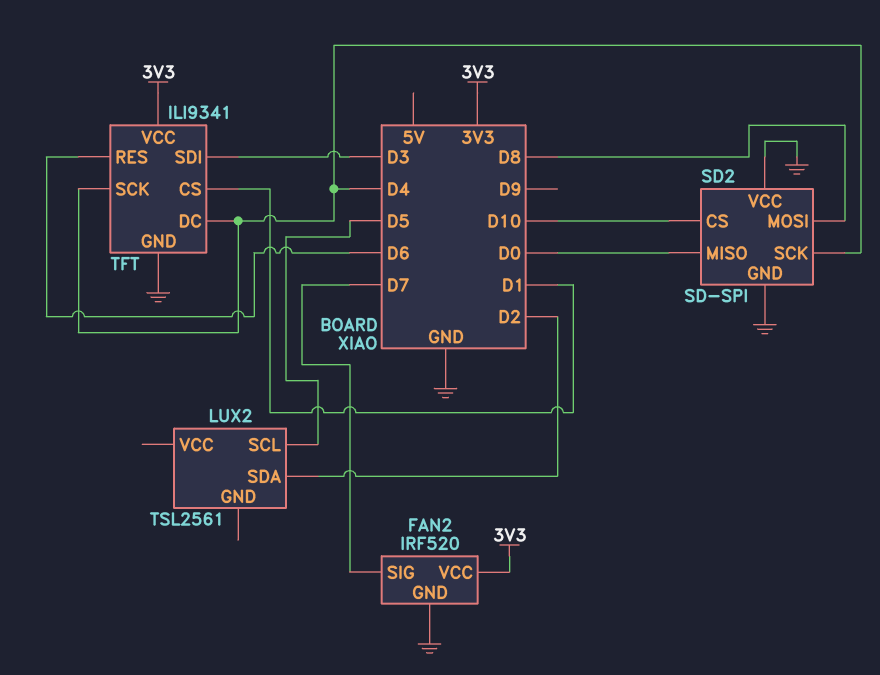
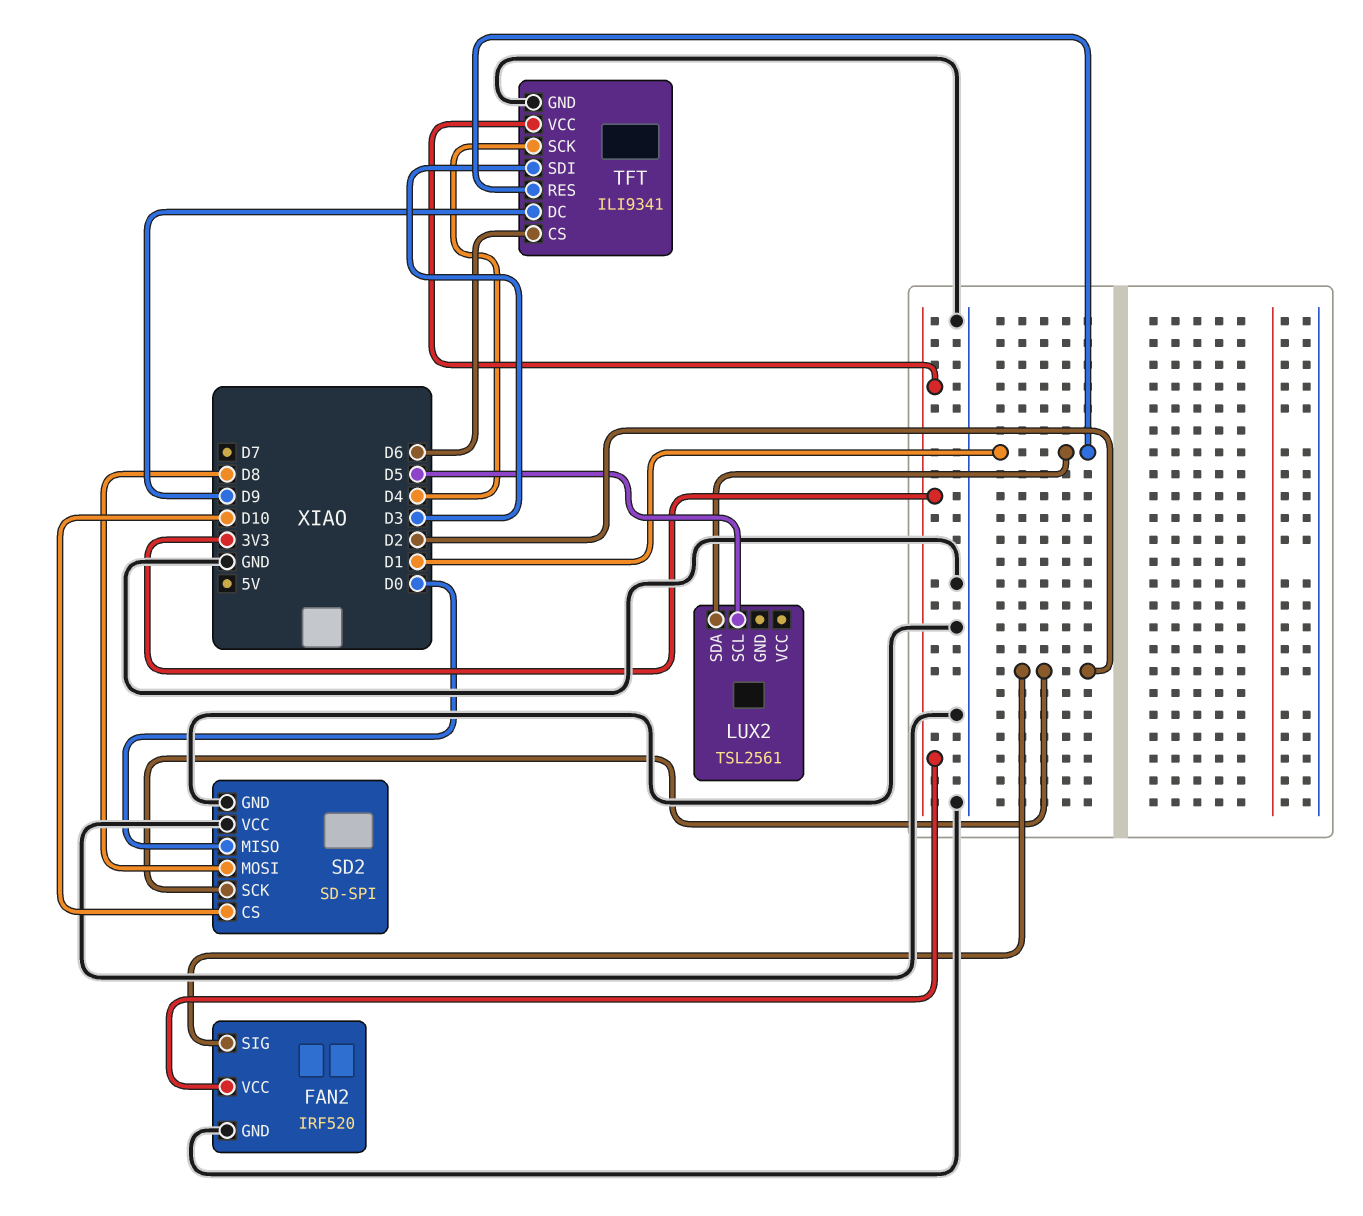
FAN2 pin SIG: D7 -> D2
LUX2 pin SDA: D2 -> D1
SD2 pin SCK: D4 -> D2
TFT pin CS: D1 -> D6
TFT pin DC: D4 -> D9
TFT pin RES: D6 -> D1

